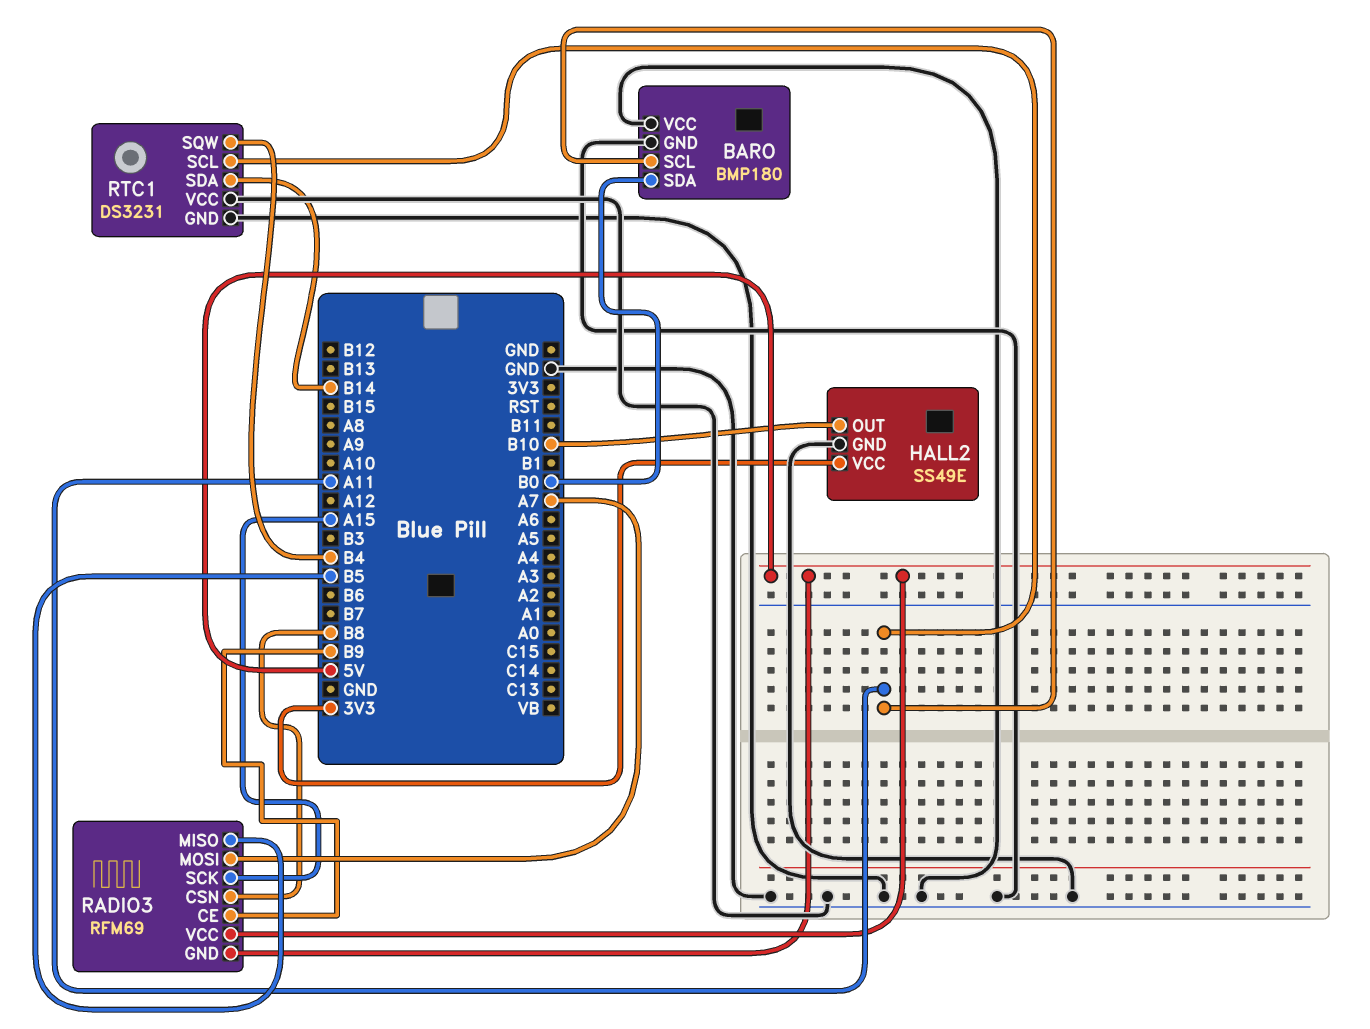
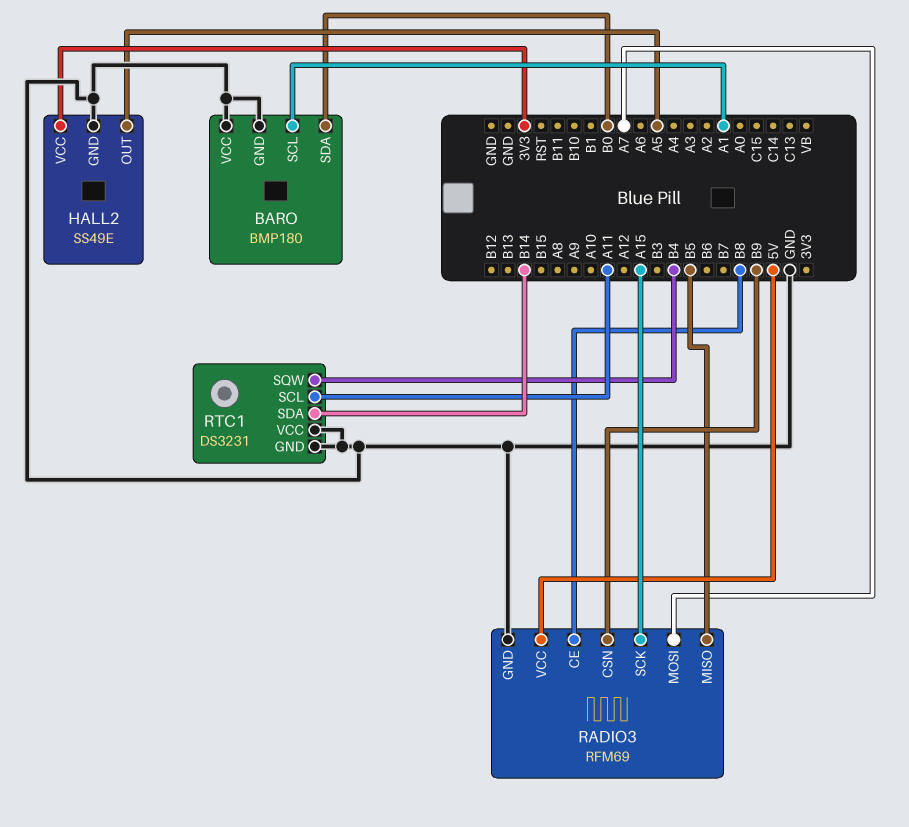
BARO pin SCL: A11 -> A1
HALL2 pin OUT: B10 -> A5
RADIO3 pin CE: B9 -> B8
RADIO3 pin CSN: B8 -> B9
RADIO3 pin GND: 5V -> GND

